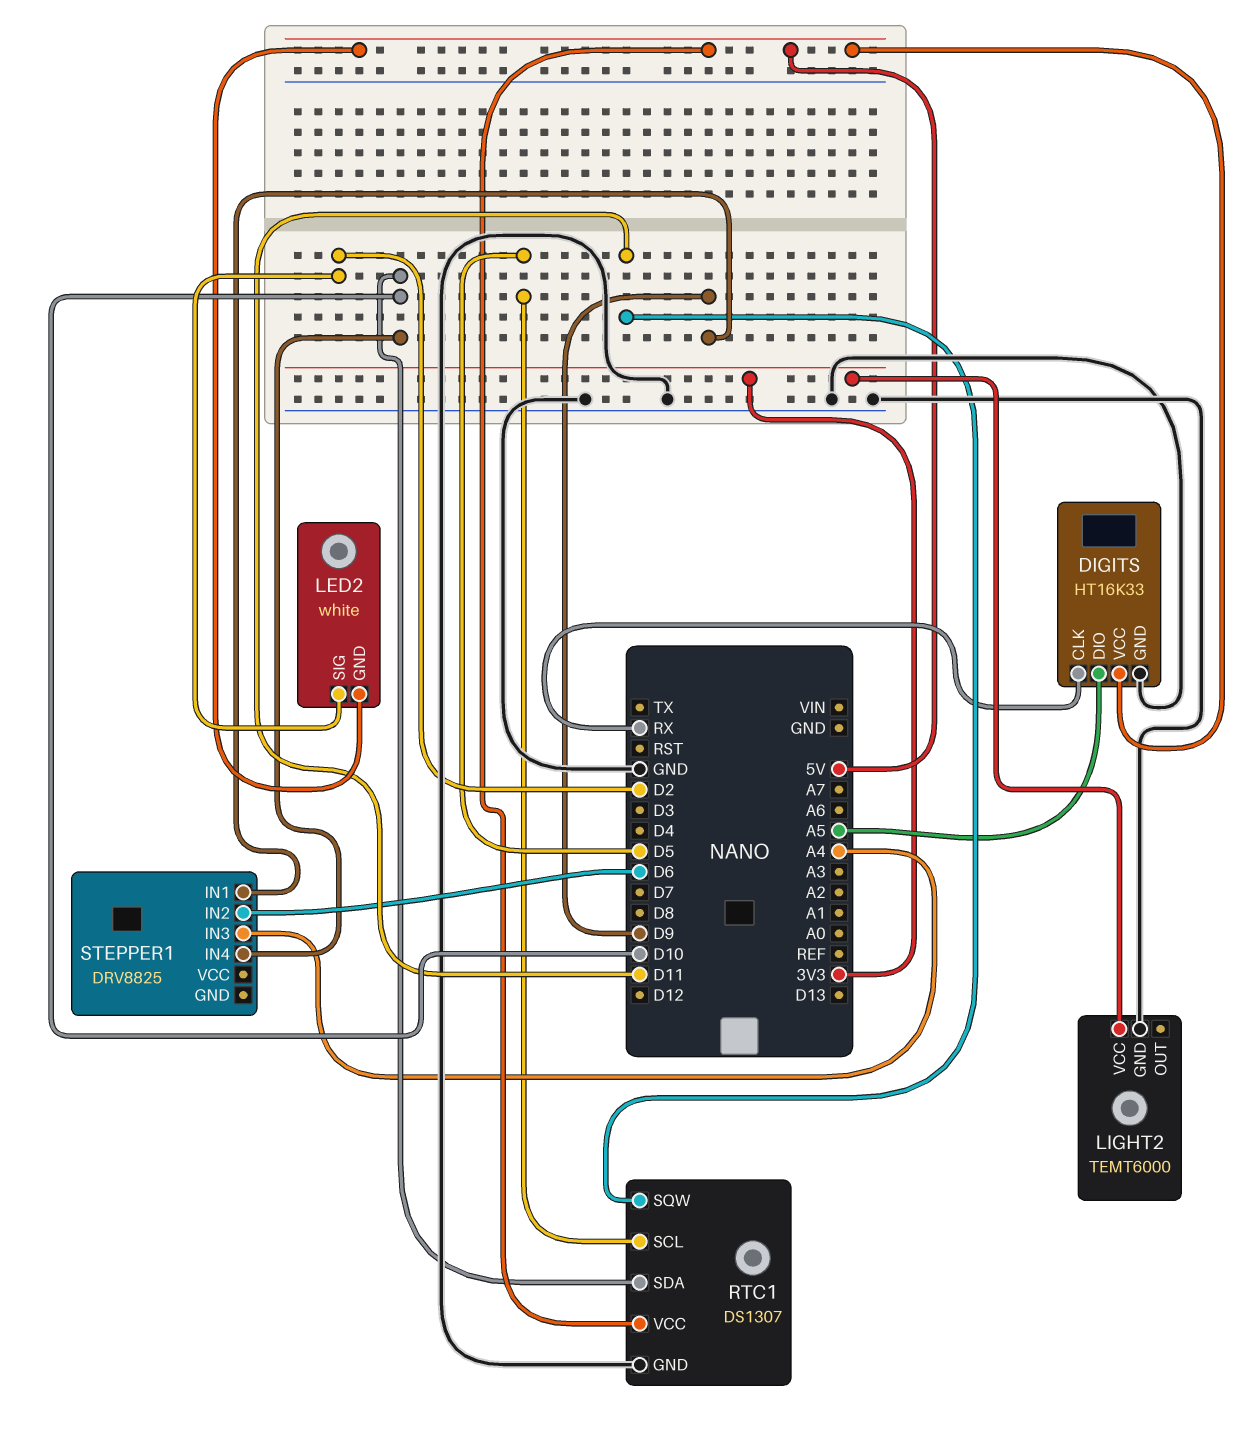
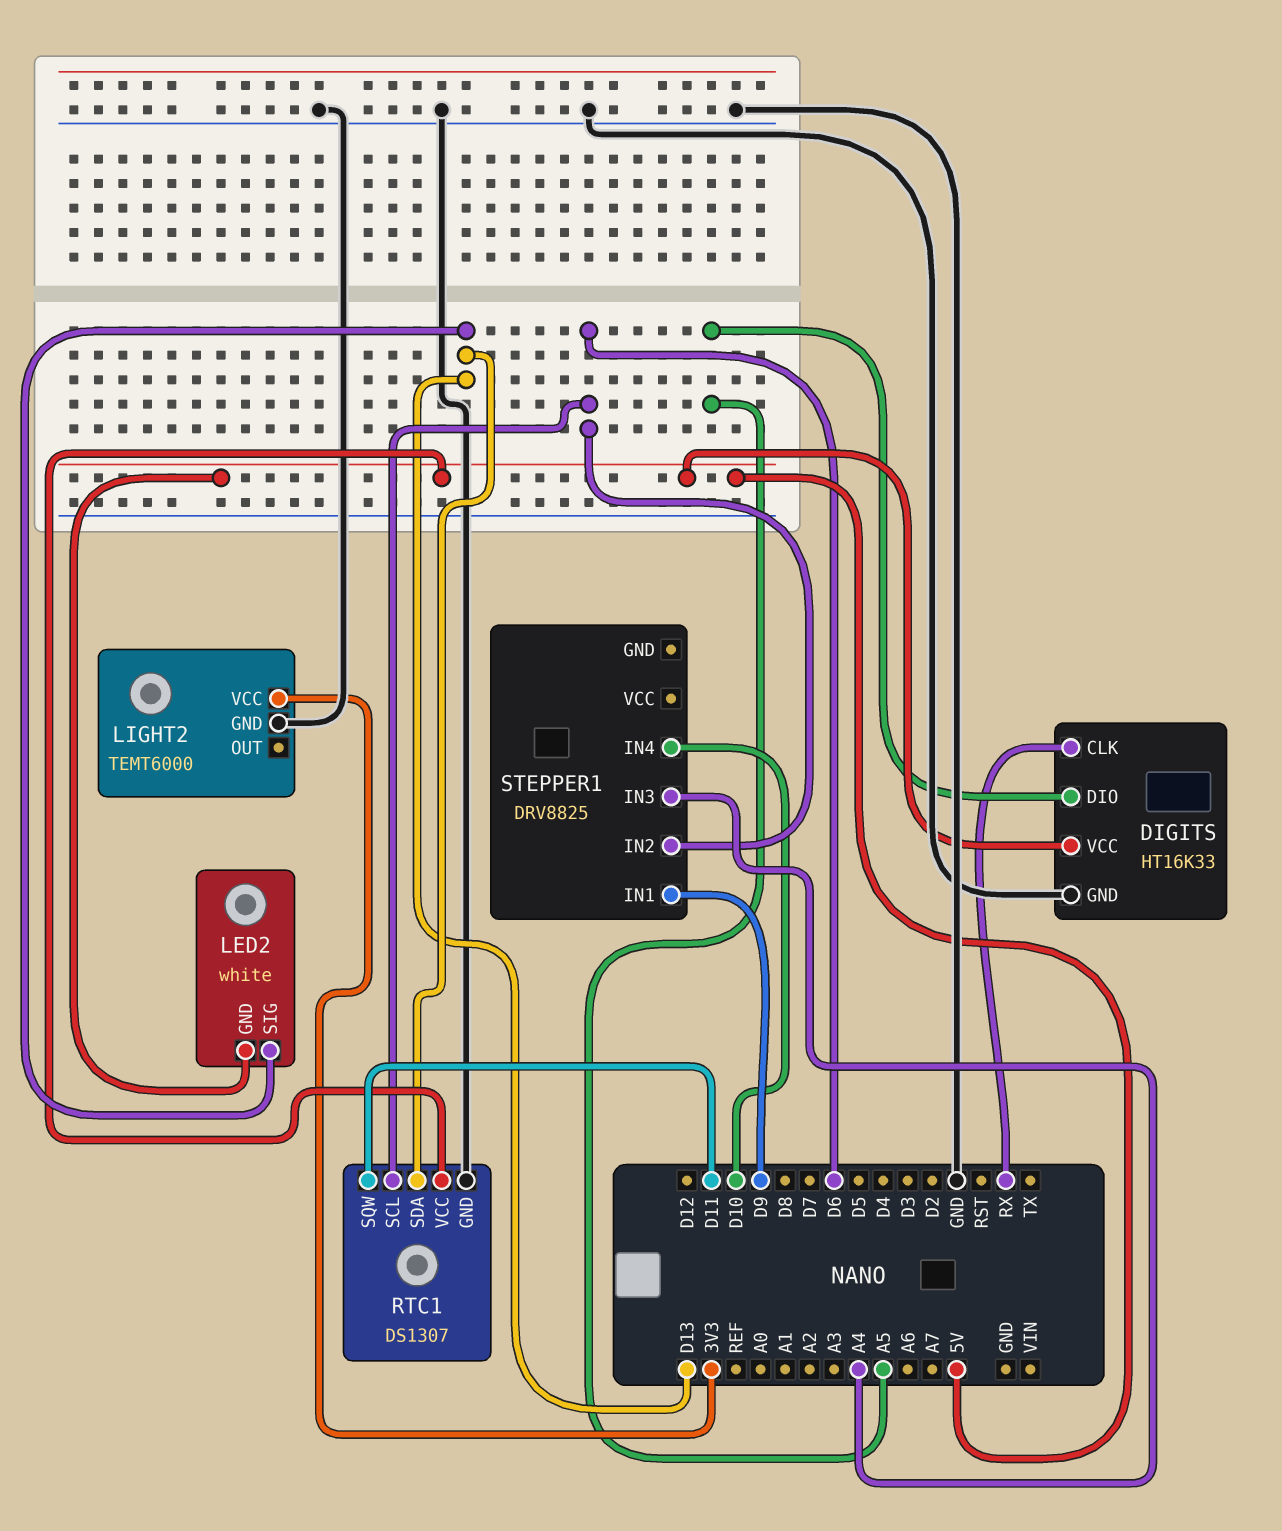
LED2 pin SIG: D2 -> D13
RTC1 pin SCL: D5 -> D6
RTC1 pin SDA: D10 -> D13

